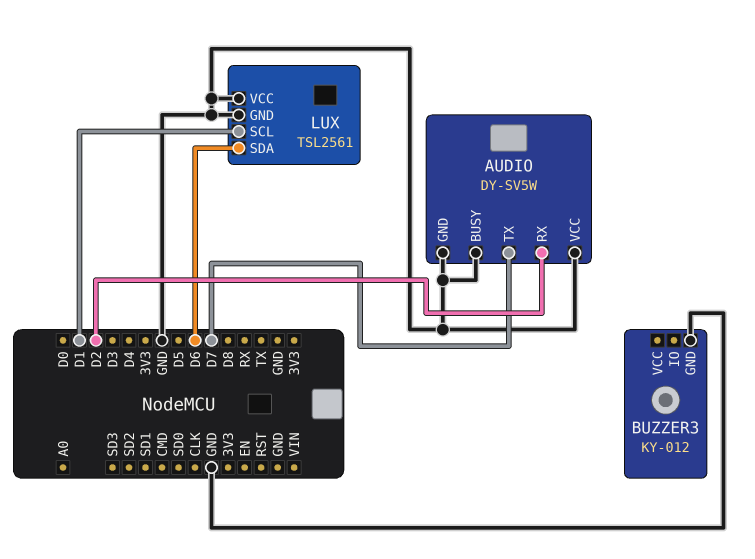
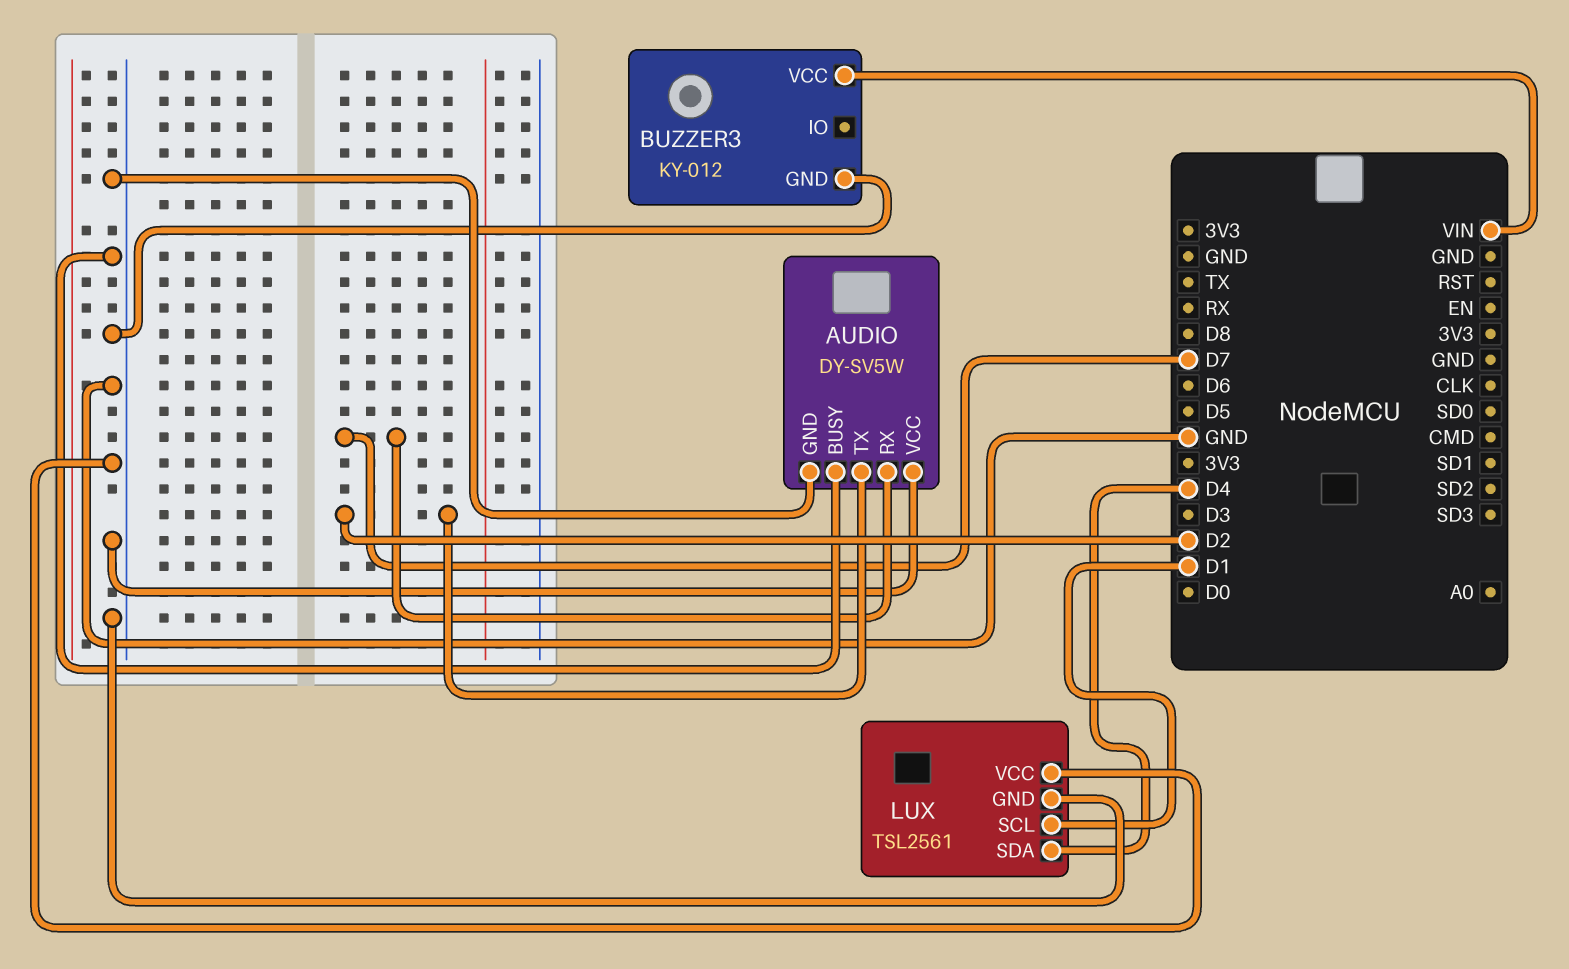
AUDIO pin RX: D2 -> D7
AUDIO pin TX: D7 -> D2
BUZZER3 pin VCC: none -> VIN
LUX pin SDA: D6 -> D4

